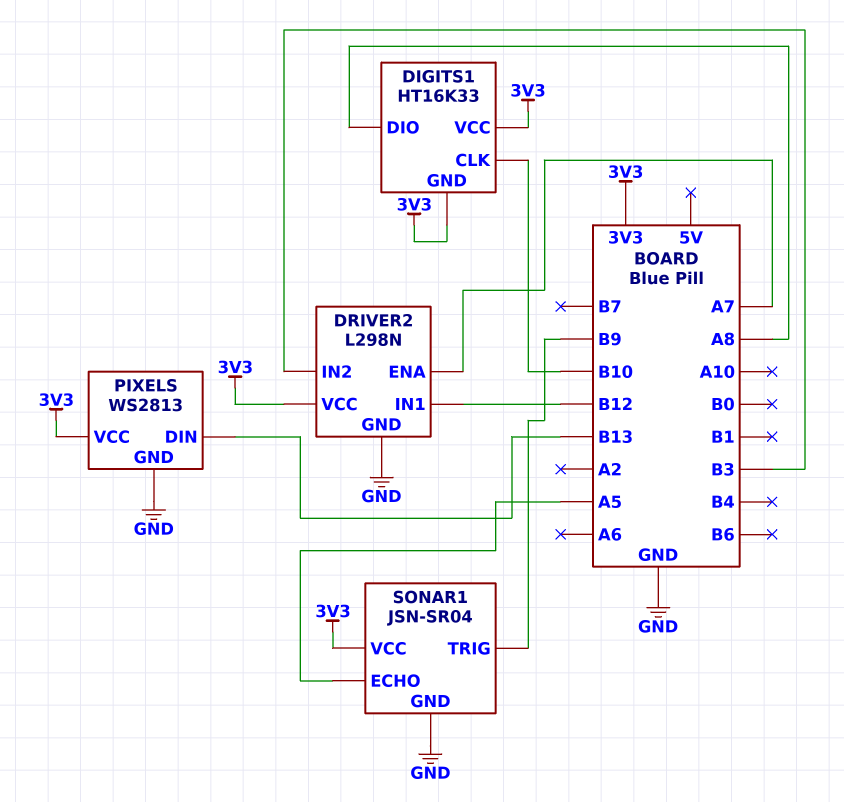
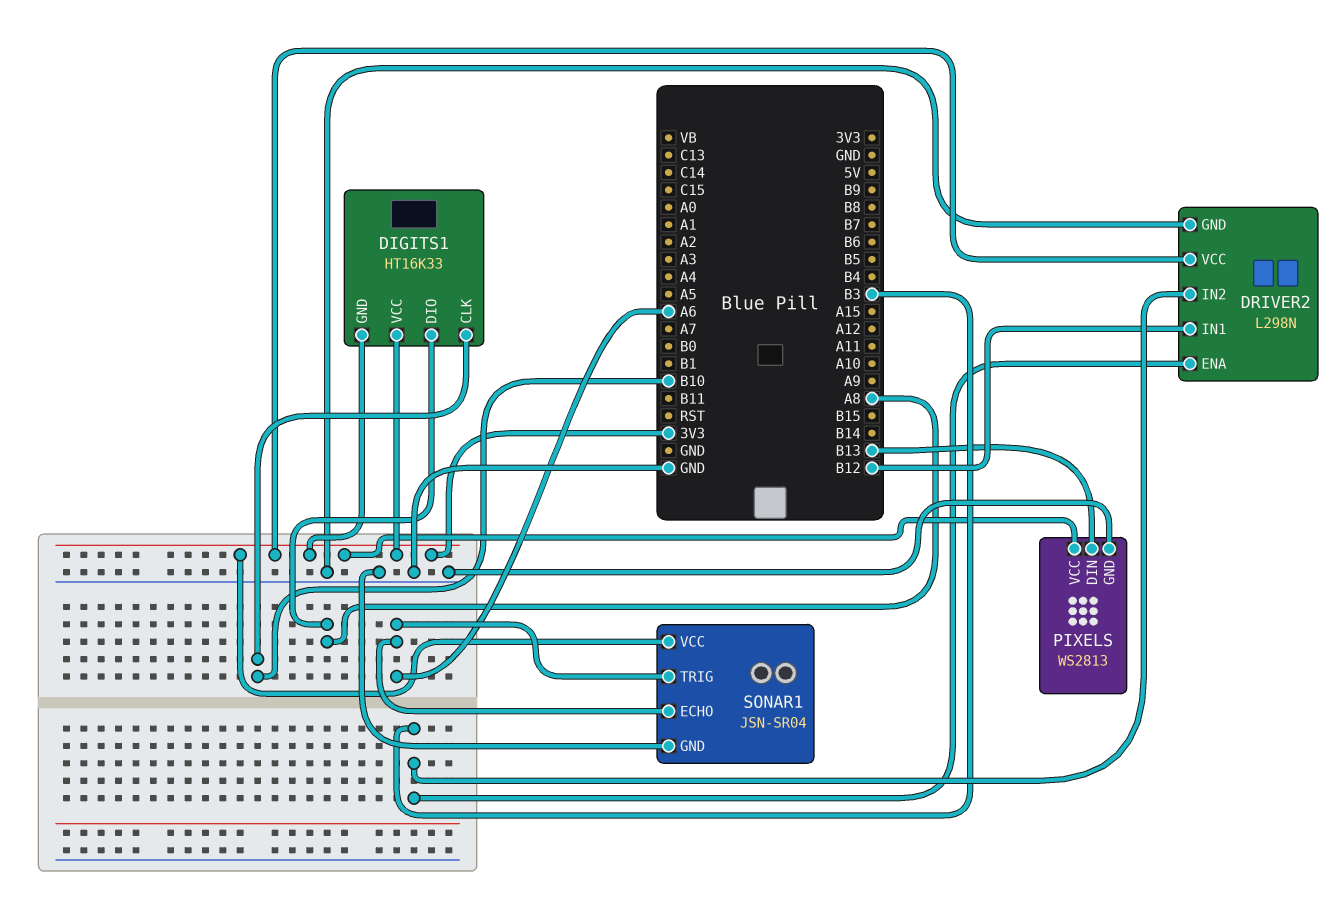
DRIVER2 pin ENA: A7 -> B3
SONAR1 pin ECHO: A5 -> A6
SONAR1 pin TRIG: B9 -> A6

